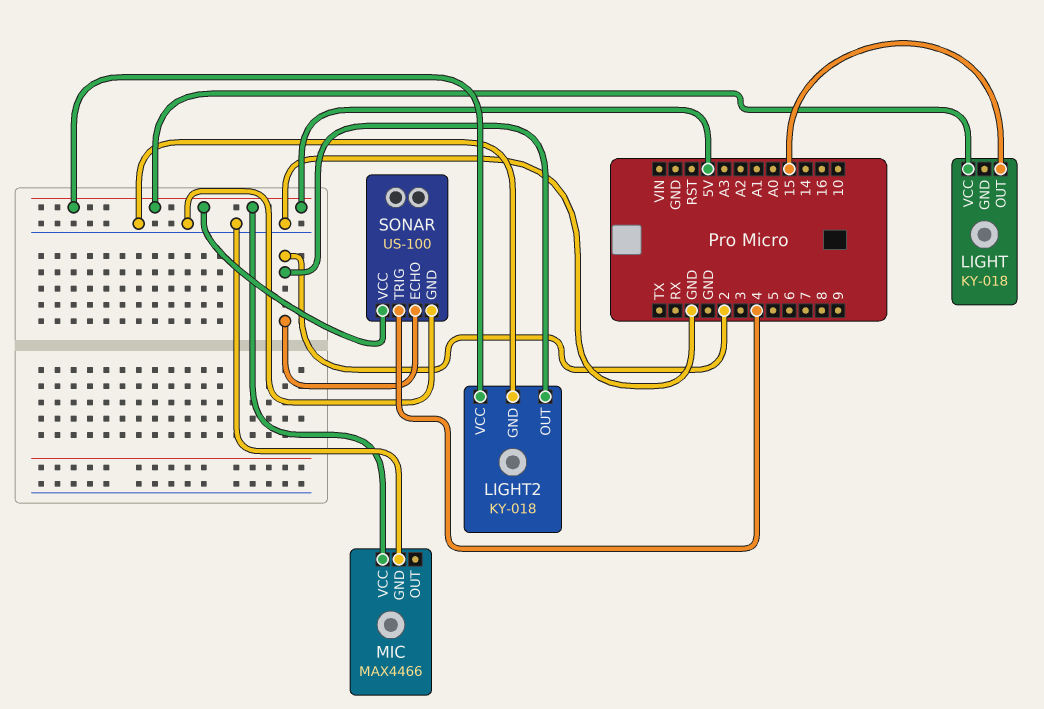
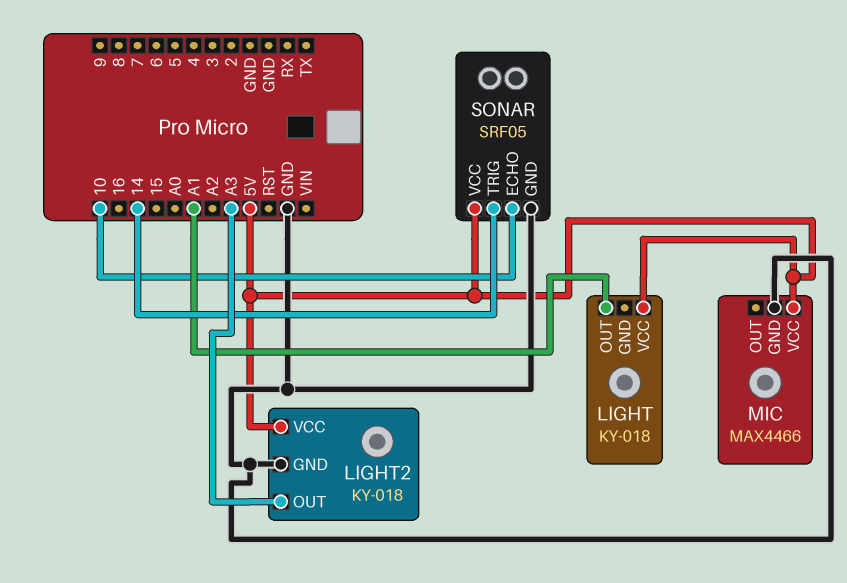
LIGHT pin OUT: 15 -> A1
LIGHT2 pin OUT: 2 -> A3
SONAR: US-100 -> SRF05
SONAR pin ECHO: 2 -> 10
SONAR pin TRIG: 4 -> 14

